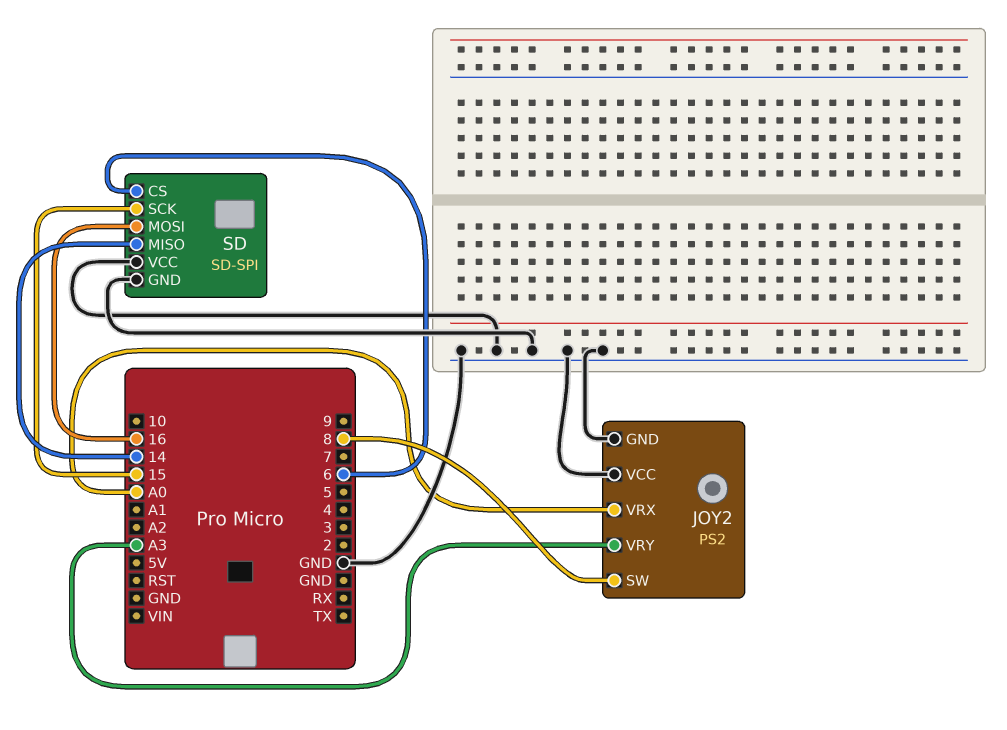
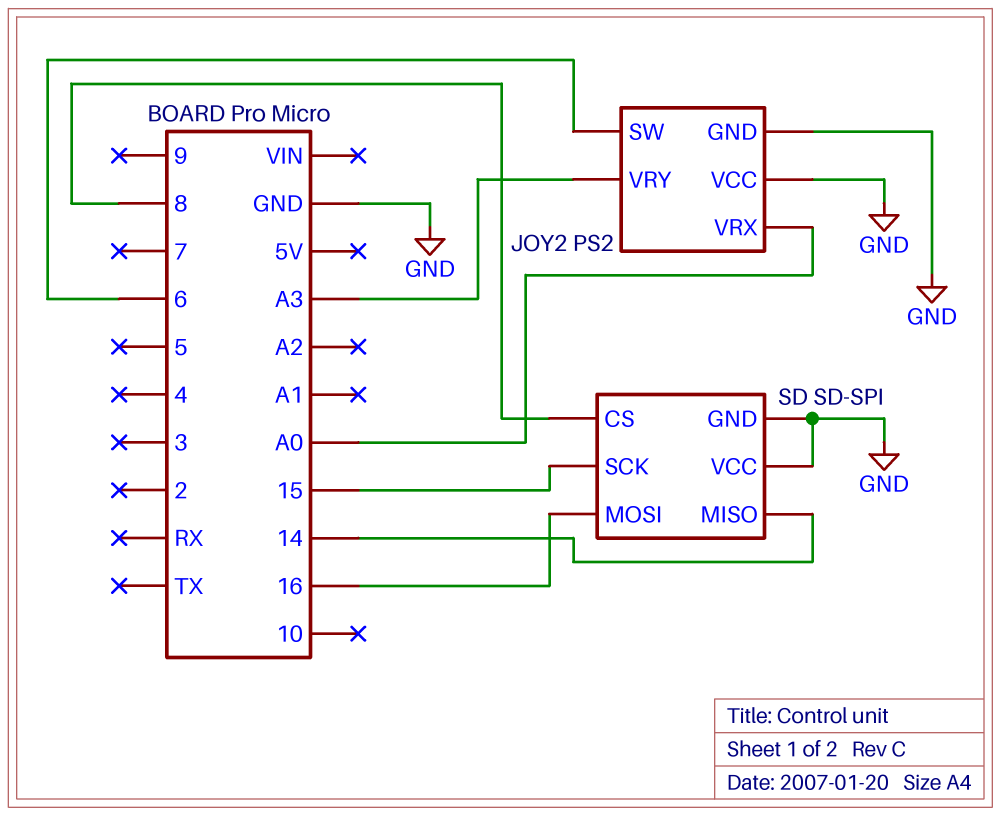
JOY2 pin SW: 8 -> 6
SD pin CS: 6 -> 8

